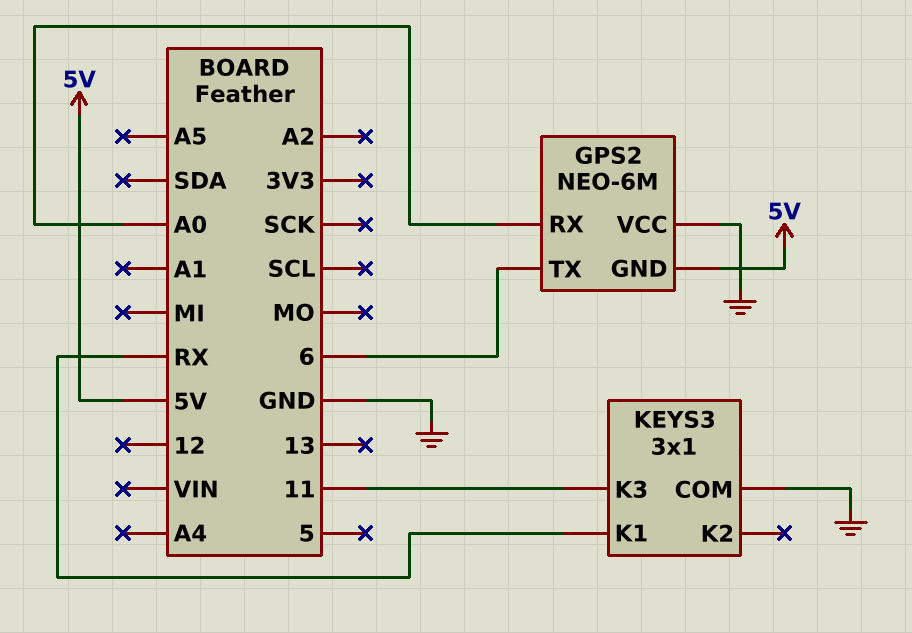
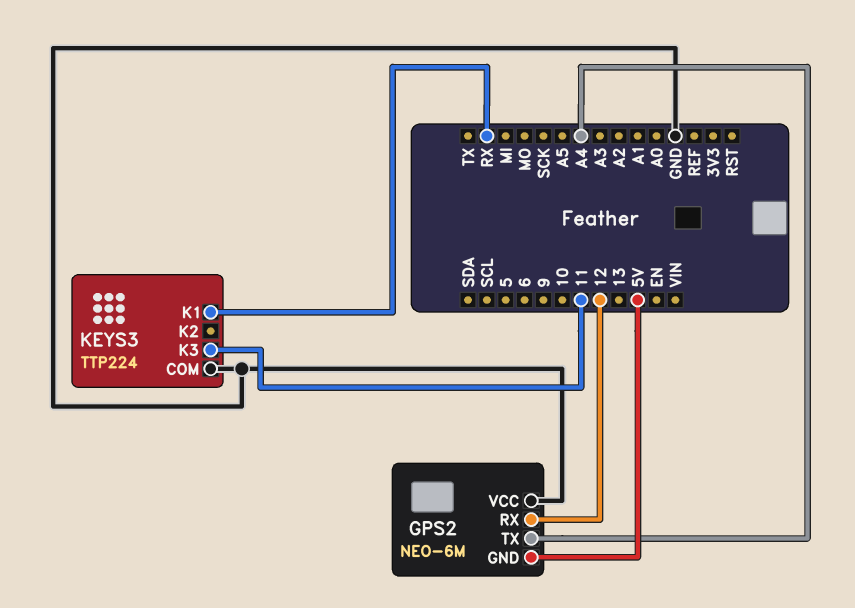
GPS2 pin RX: A0 -> 12
GPS2 pin TX: 6 -> A4
KEYS3: 3x1 -> TTP224

